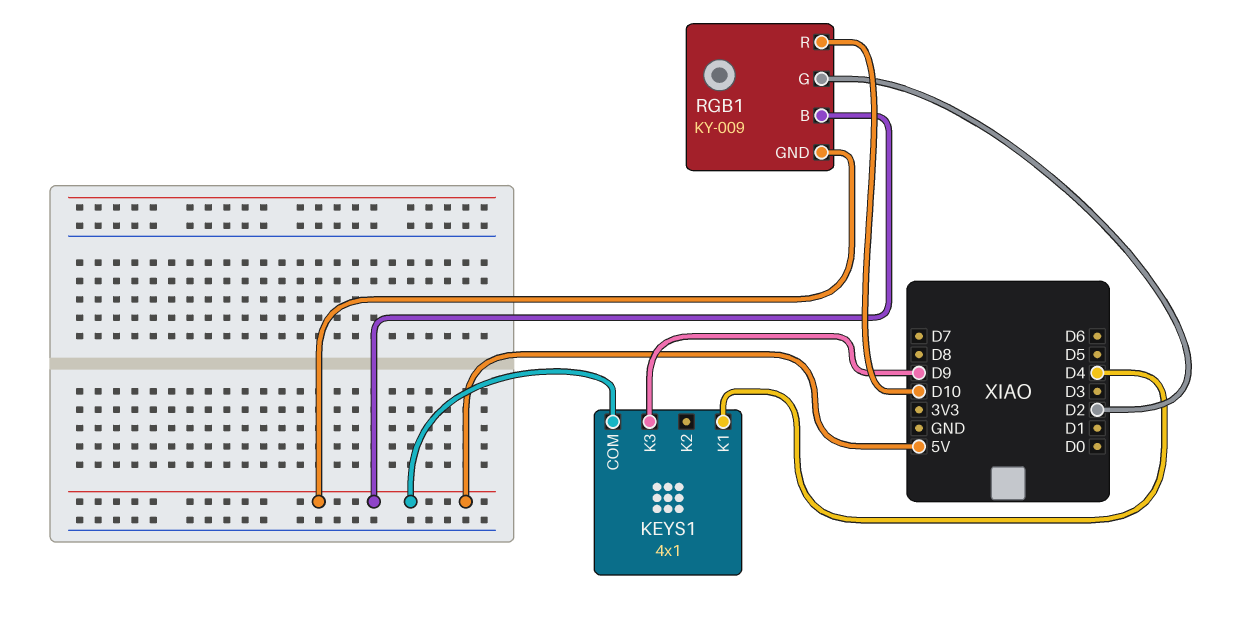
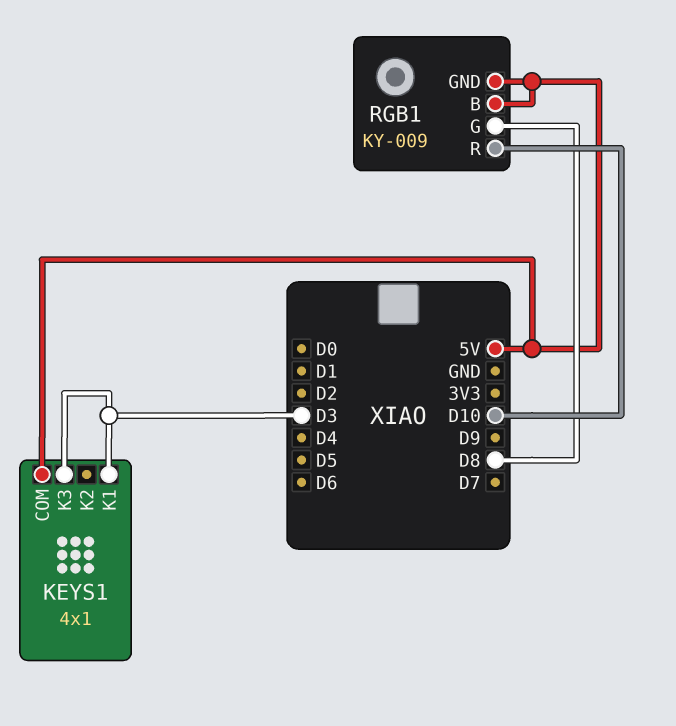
KEYS1 pin K1: D4 -> D3
KEYS1 pin K3: D9 -> D3
RGB1 pin G: D2 -> D8

